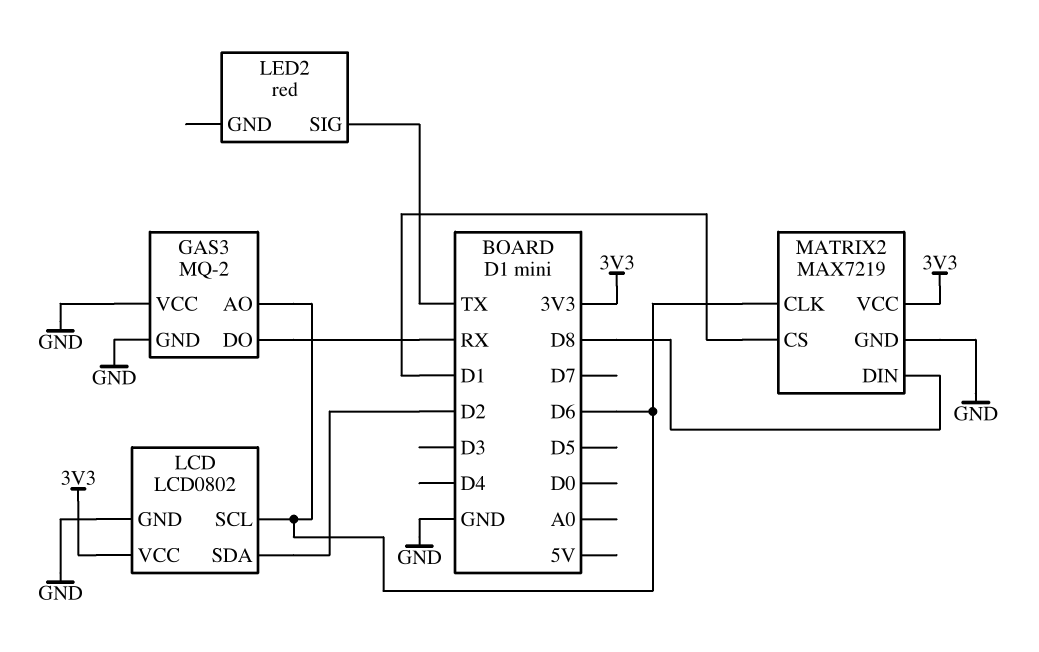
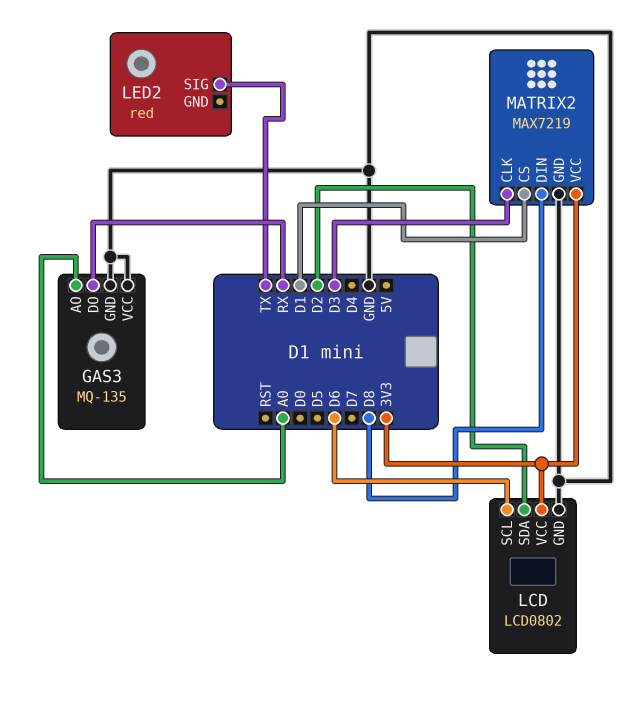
GAS3: MQ-2 -> MQ-135
GAS3 pin AO: D6 -> A0
MATRIX2 pin CLK: D6 -> D3

